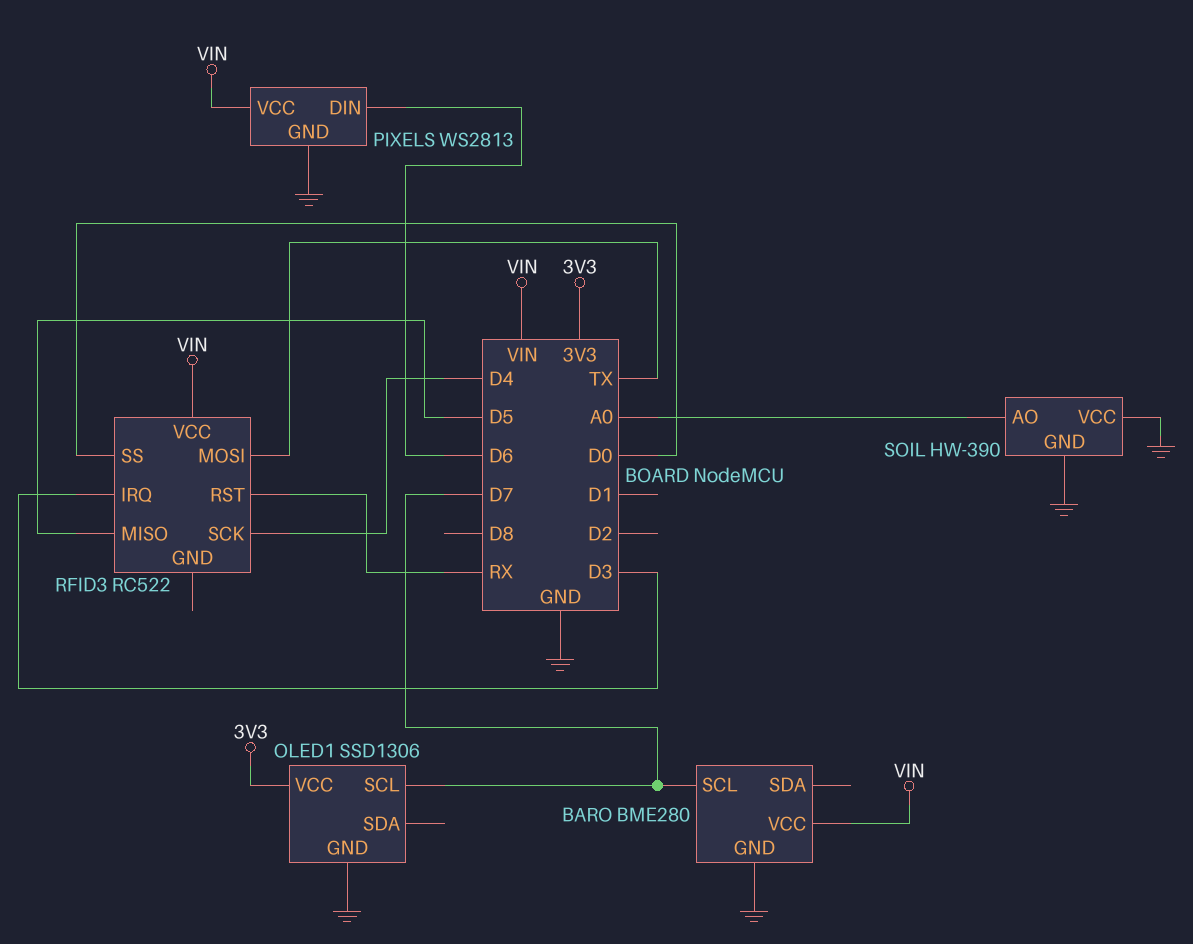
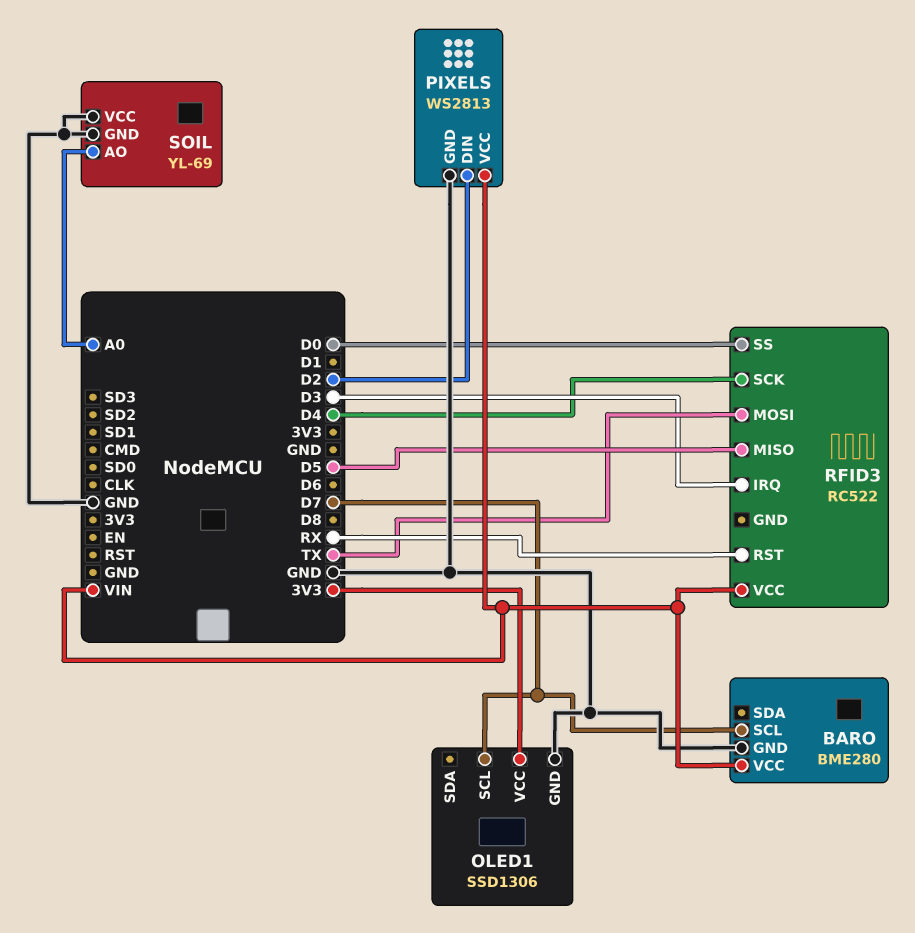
PIXELS pin DIN: D6 -> D2
SOIL: HW-390 -> YL-69

